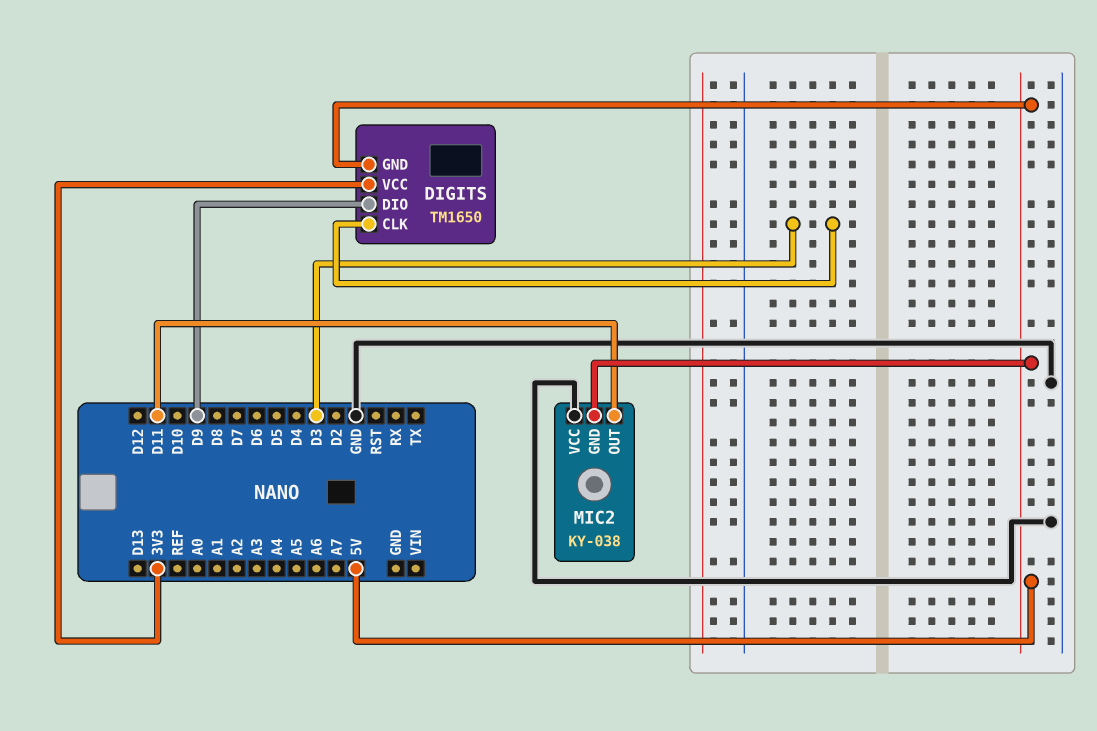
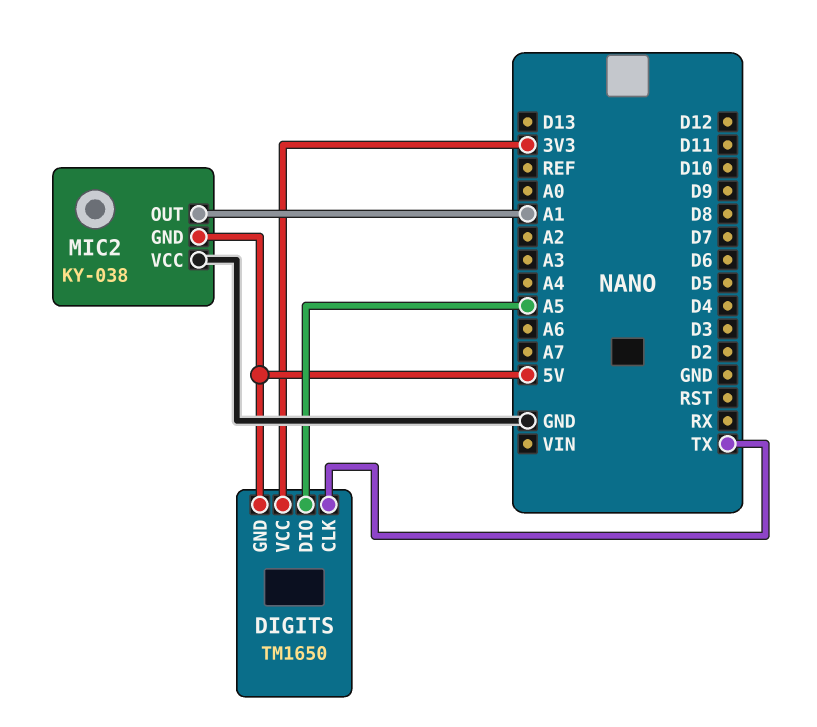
DIGITS pin CLK: D3 -> TX
DIGITS pin DIO: D9 -> A5
MIC2 pin OUT: D11 -> A1

